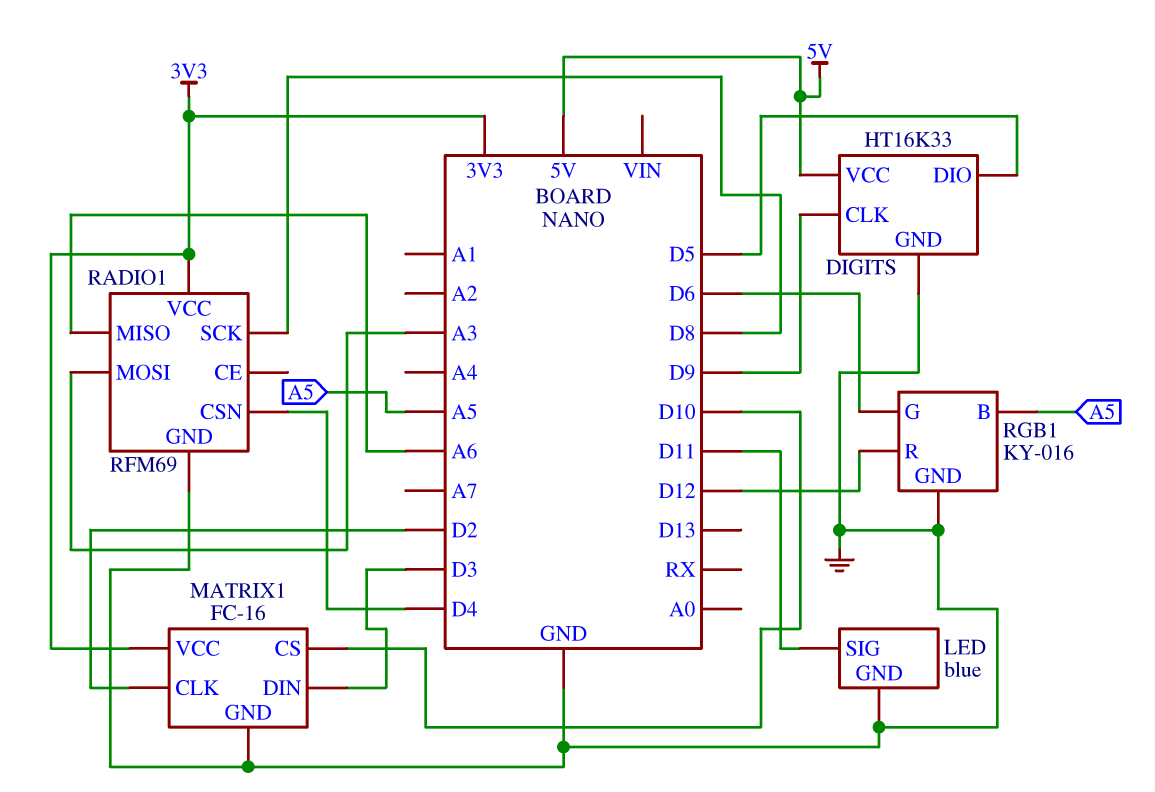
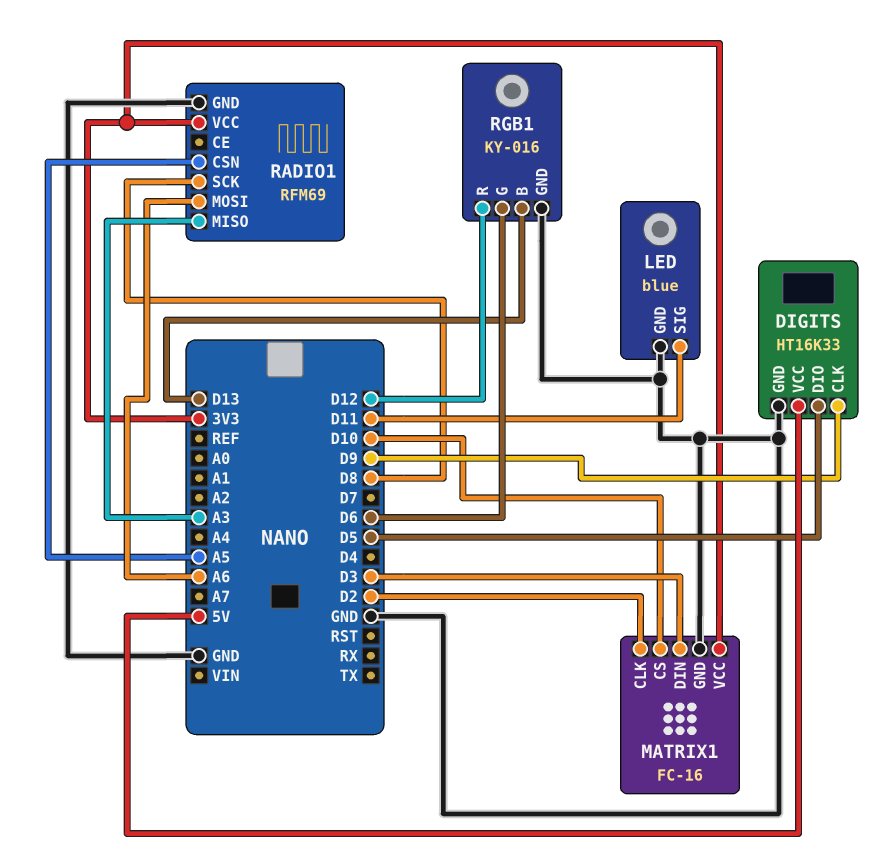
RADIO1 pin CSN: D4 -> A5
RADIO1 pin MISO: A6 -> A3
RADIO1 pin MOSI: A3 -> A6
RGB1 pin B: A5 -> D13

